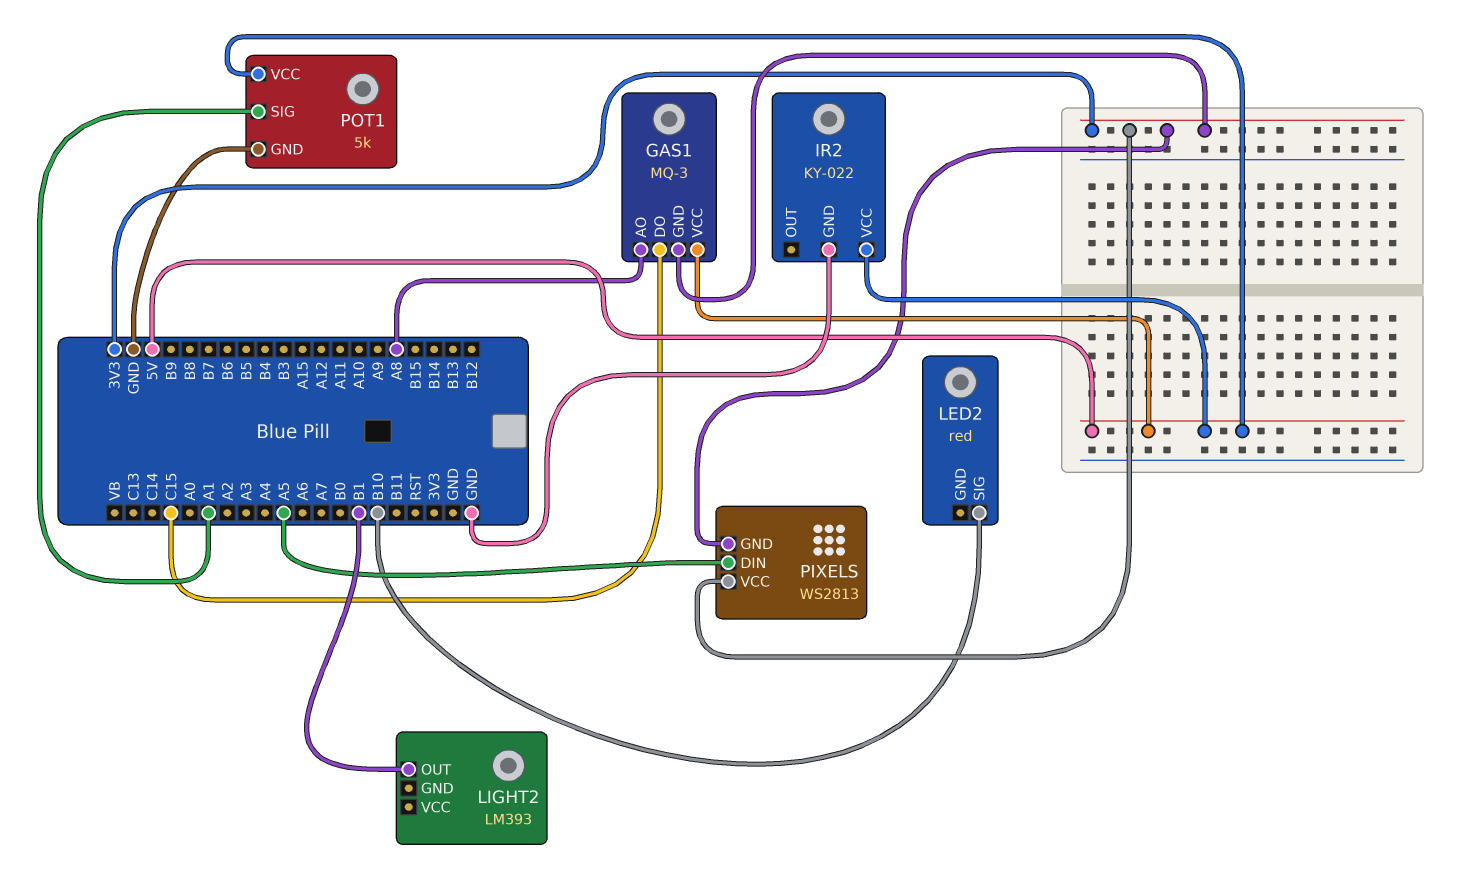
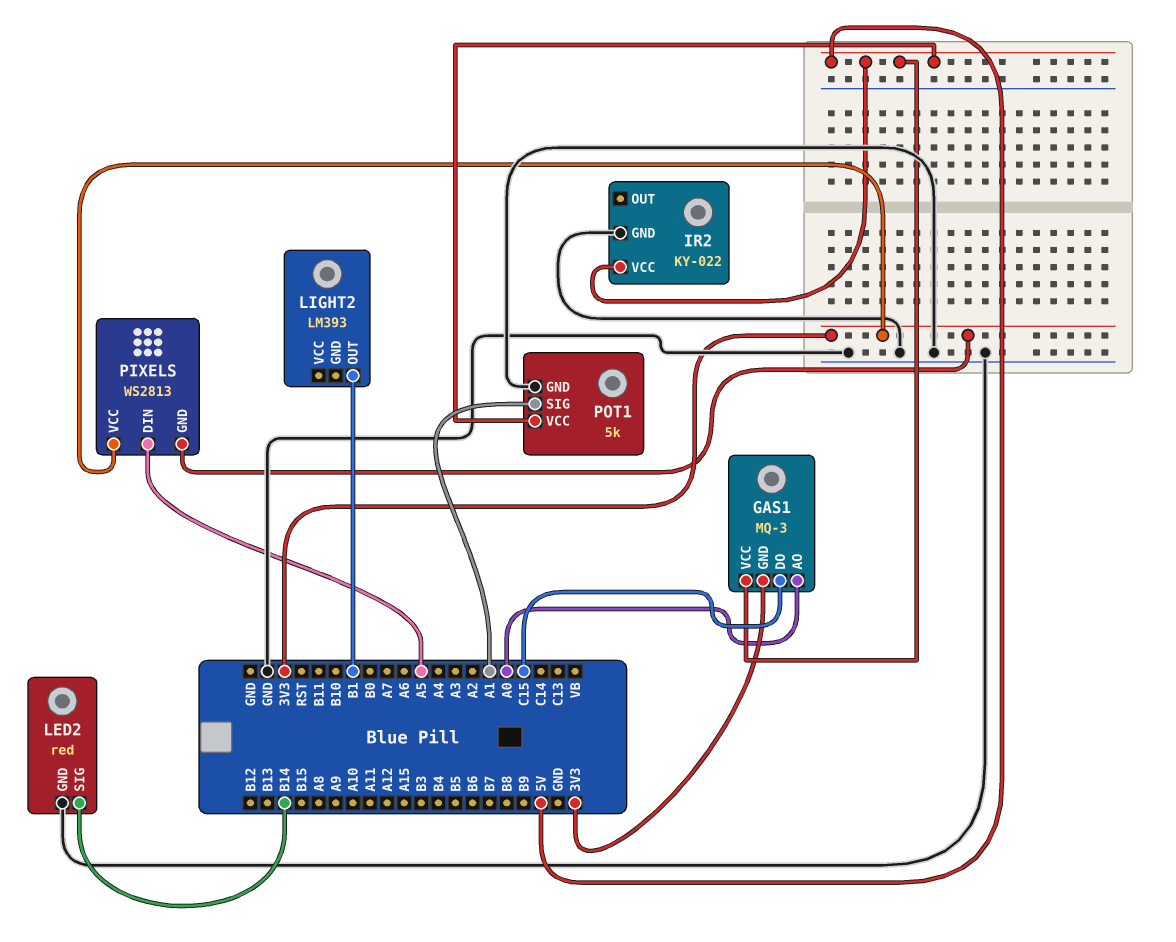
GAS1 pin AO: A8 -> A0
LED2 pin GND: none -> GND
LED2 pin SIG: B10 -> B14

